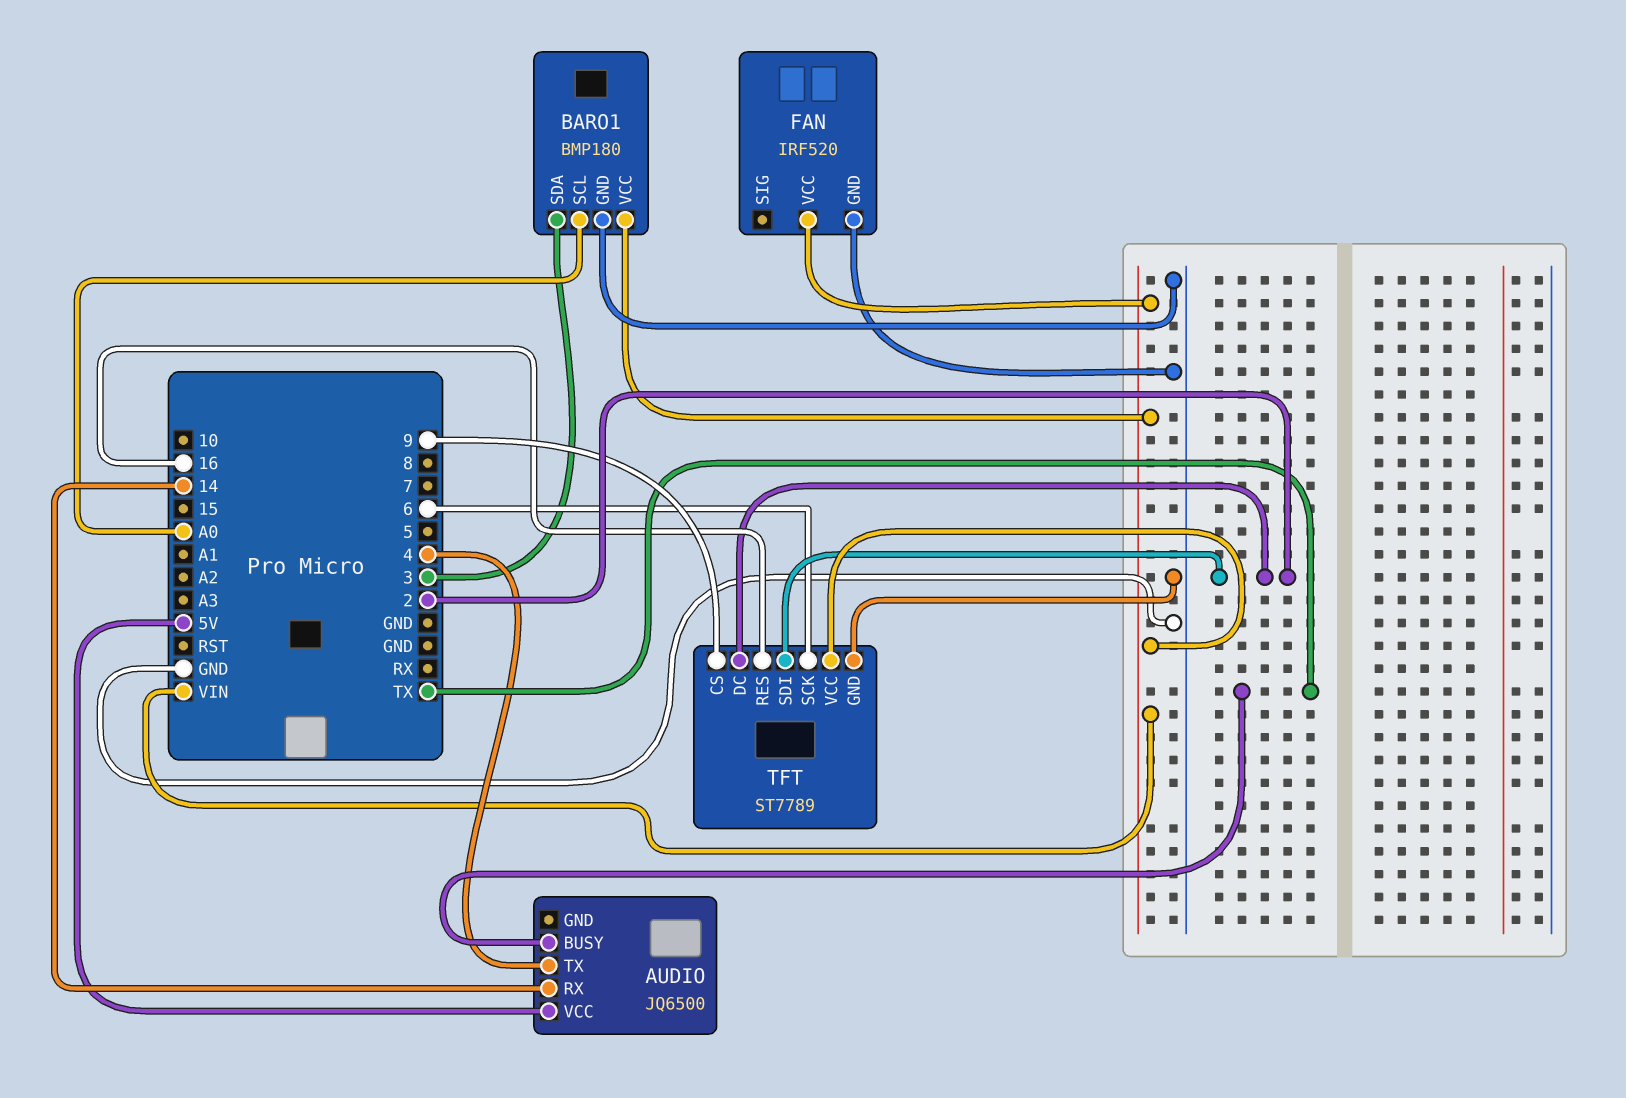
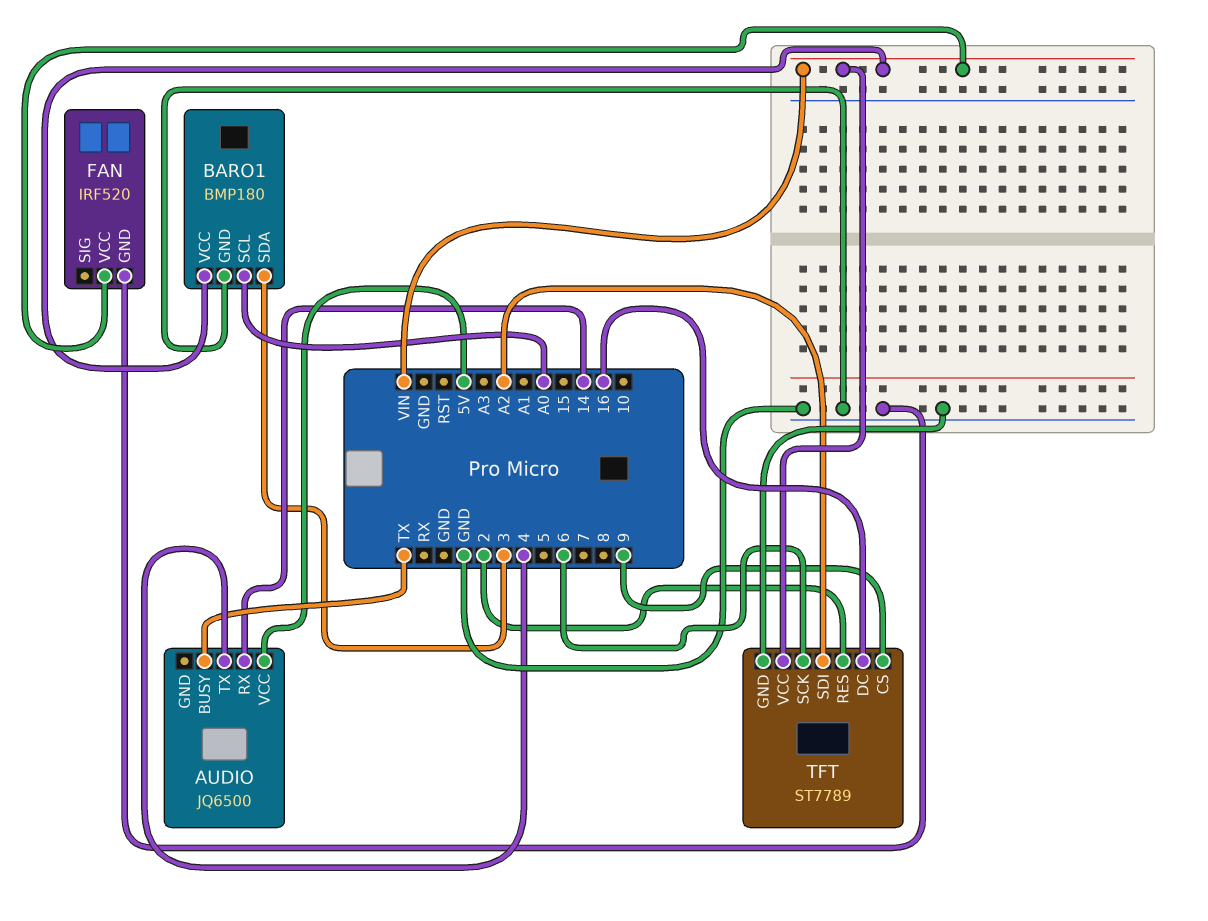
TFT pin DC: 2 -> 16
TFT pin RES: 16 -> 2
TFT pin SDI: 2 -> A2

